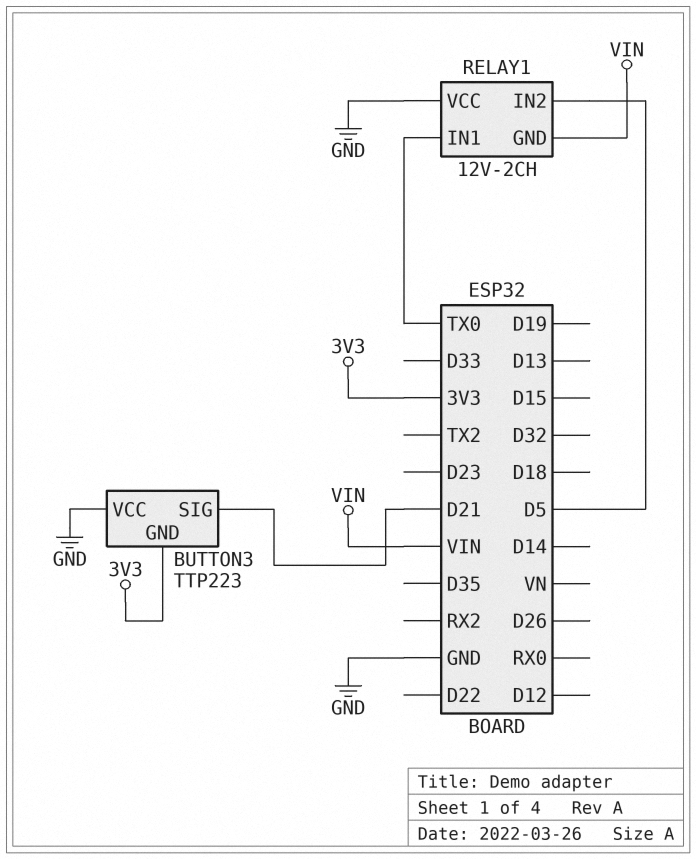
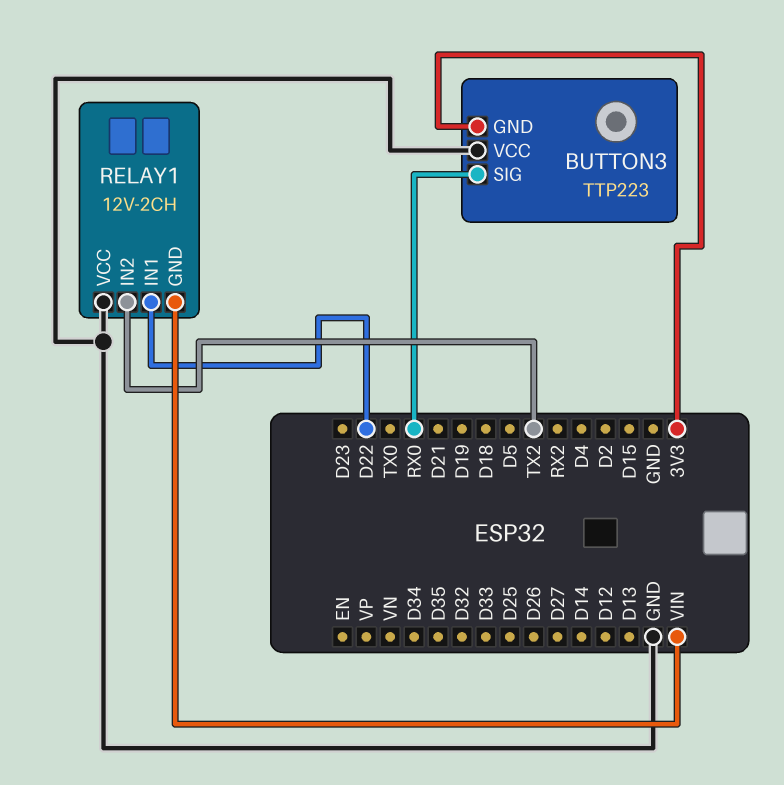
BUTTON3 pin SIG: D21 -> RX0
RELAY1 pin IN1: TX0 -> D22
RELAY1 pin IN2: D5 -> TX2

